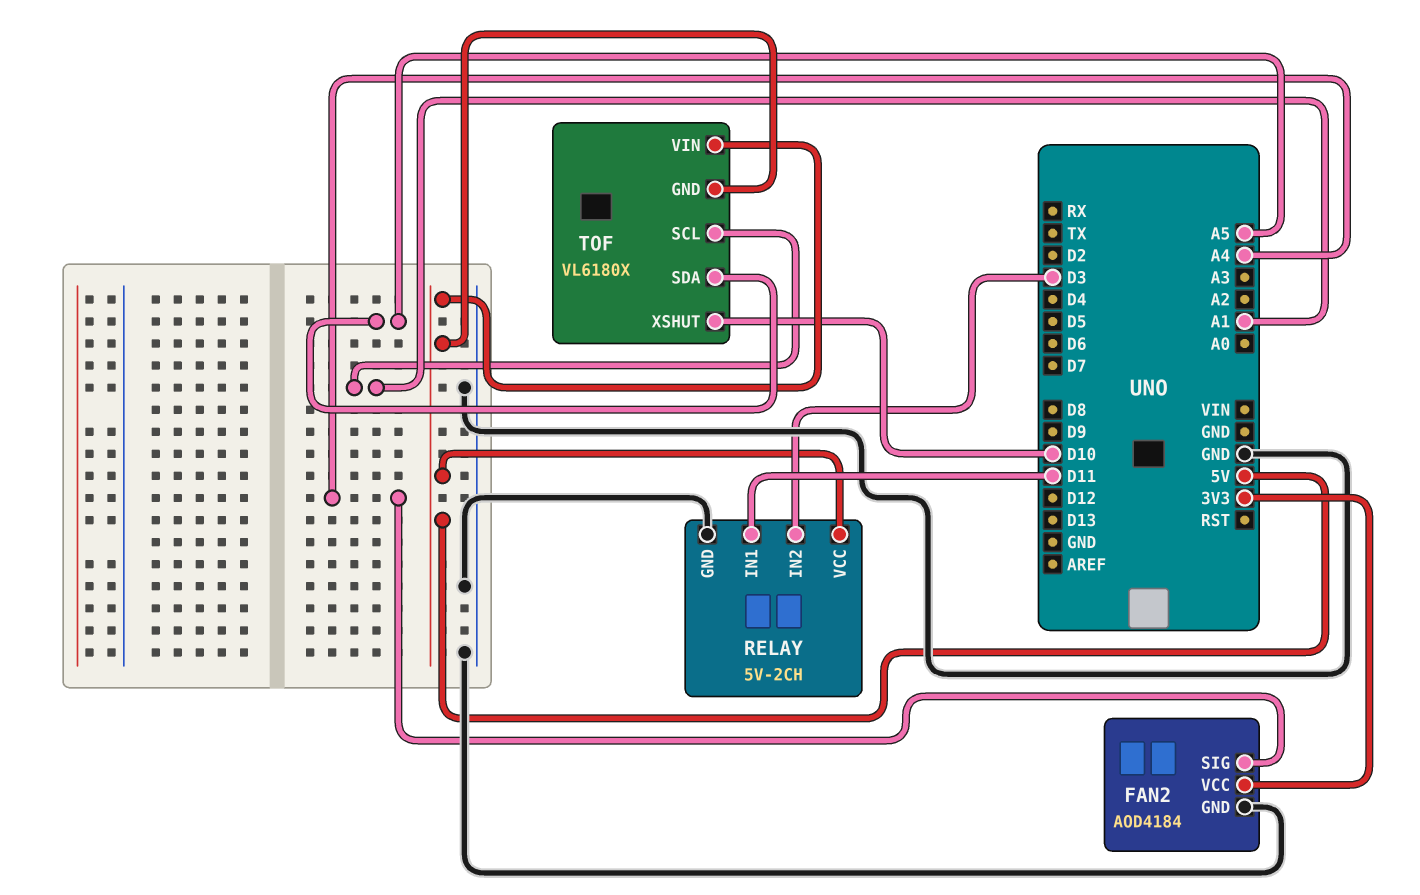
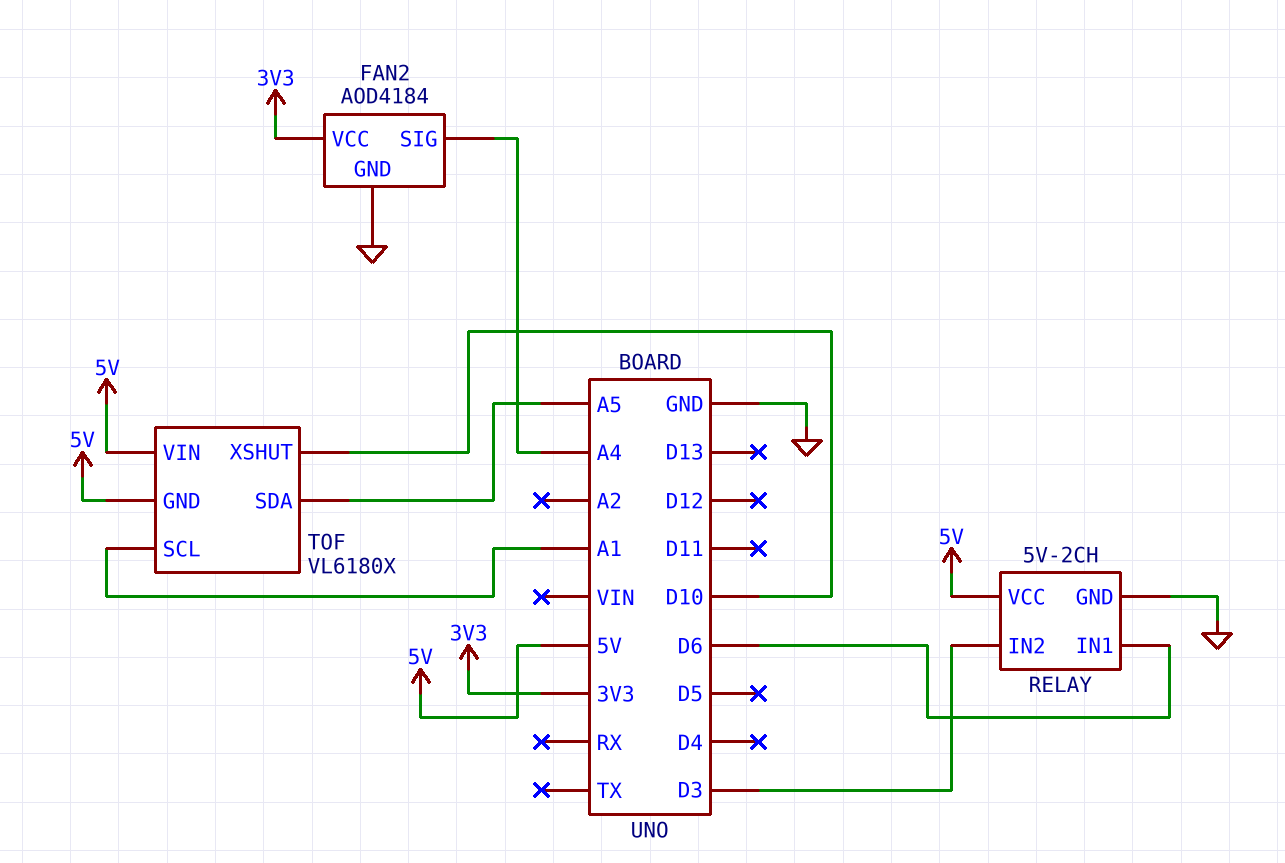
RELAY pin IN1: D11 -> D6

